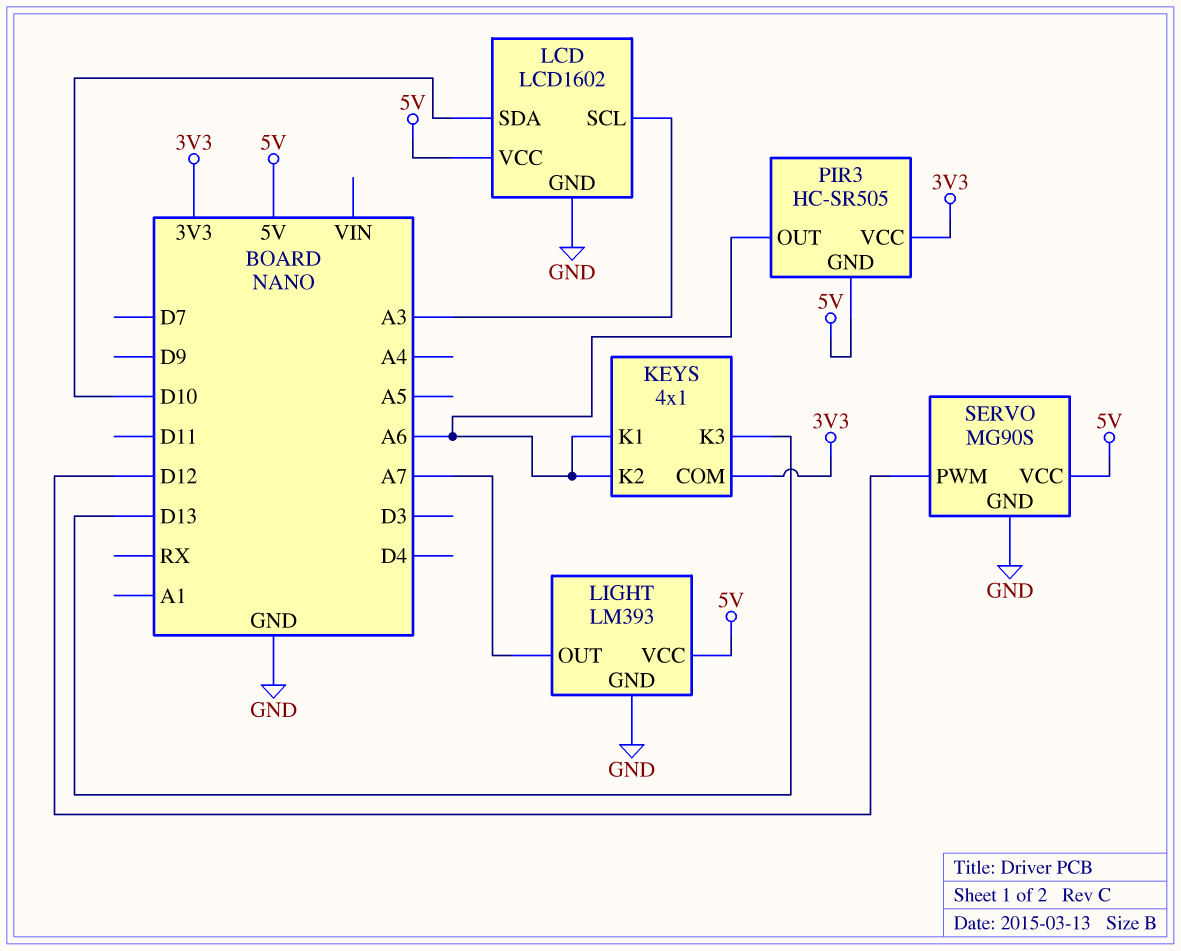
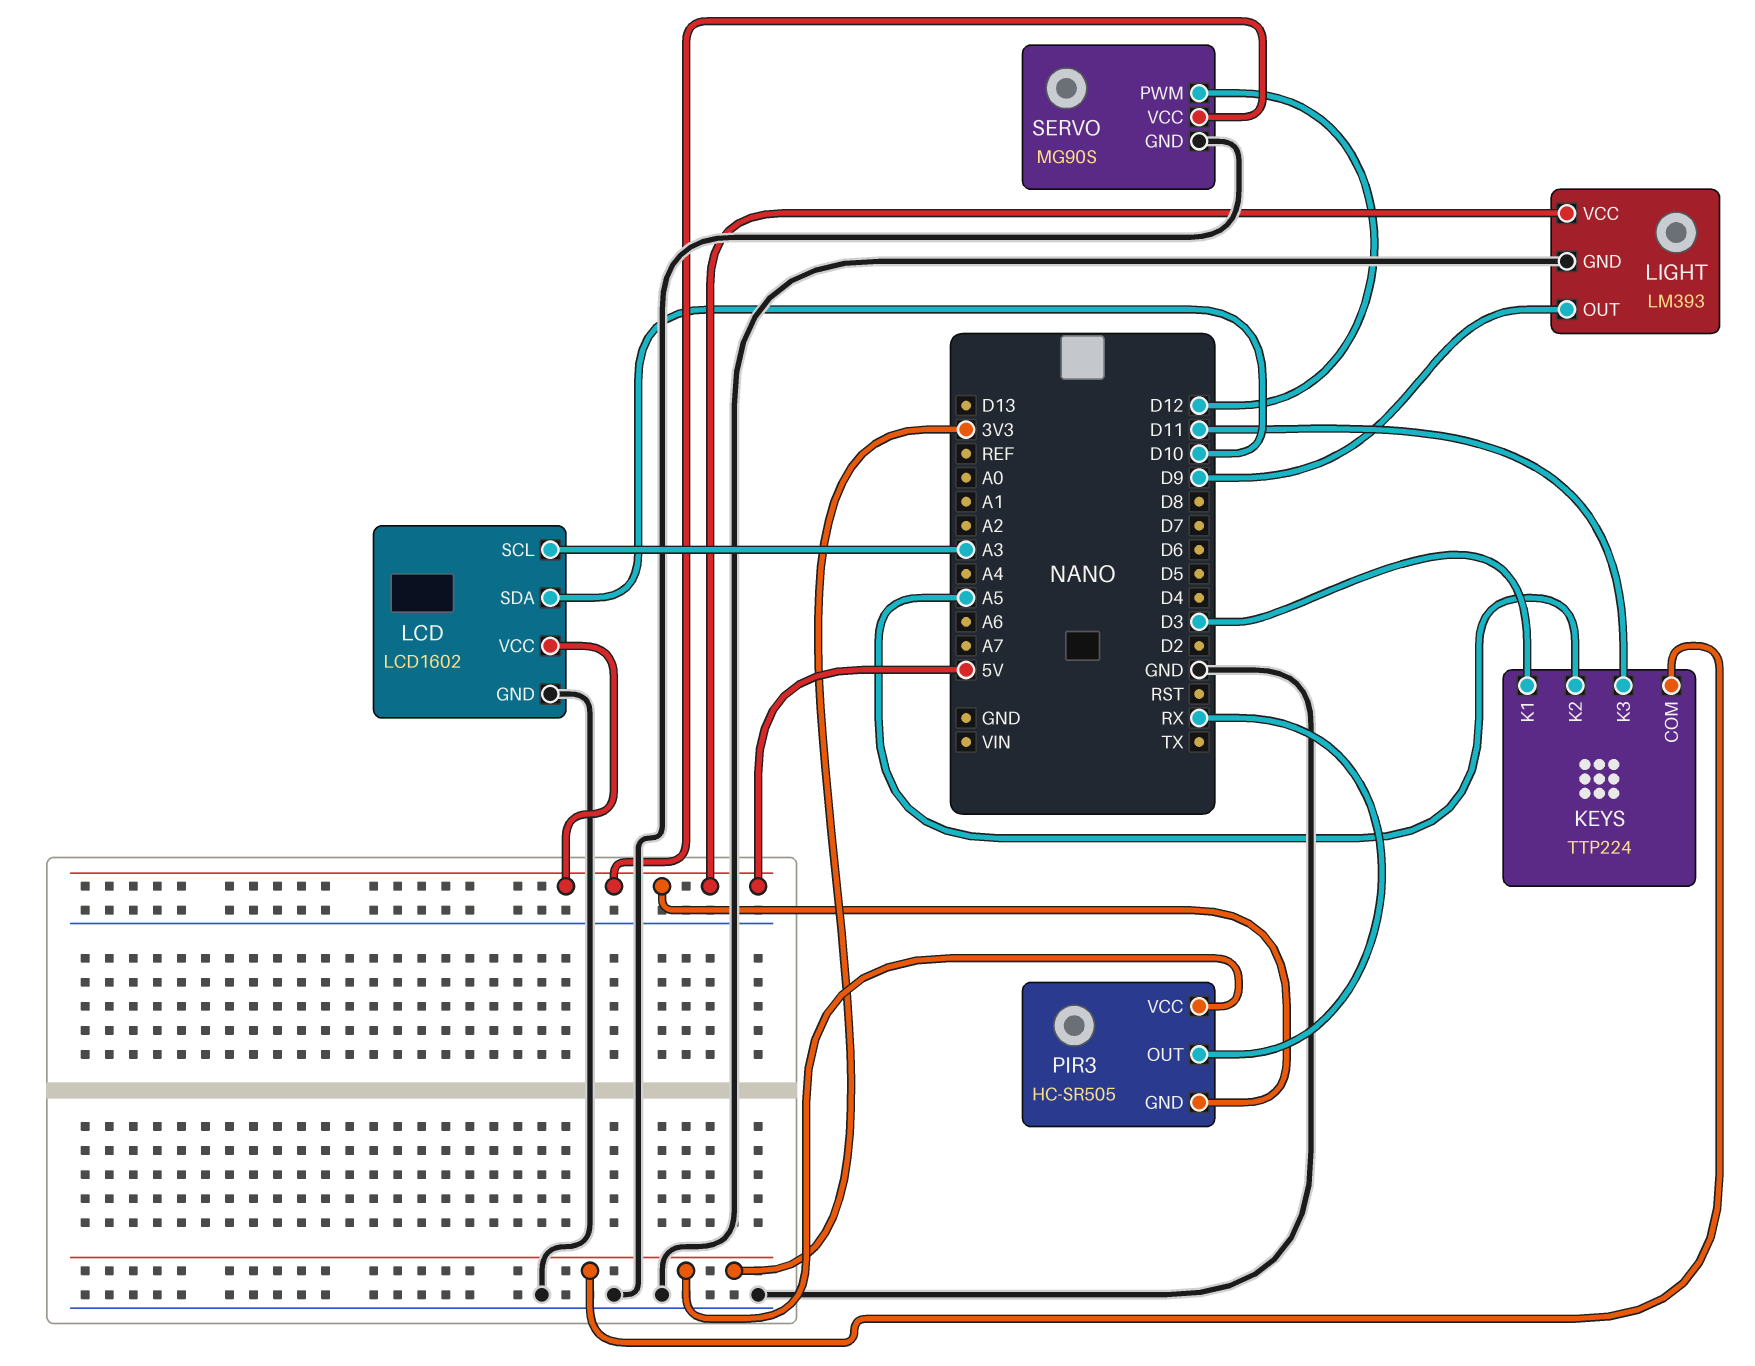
KEYS: 4x1 -> TTP224
KEYS pin K1: A6 -> D3
KEYS pin K2: A6 -> A5
KEYS pin K3: D13 -> D11
LIGHT pin OUT: A7 -> D9
PIR3 pin OUT: A6 -> RX

